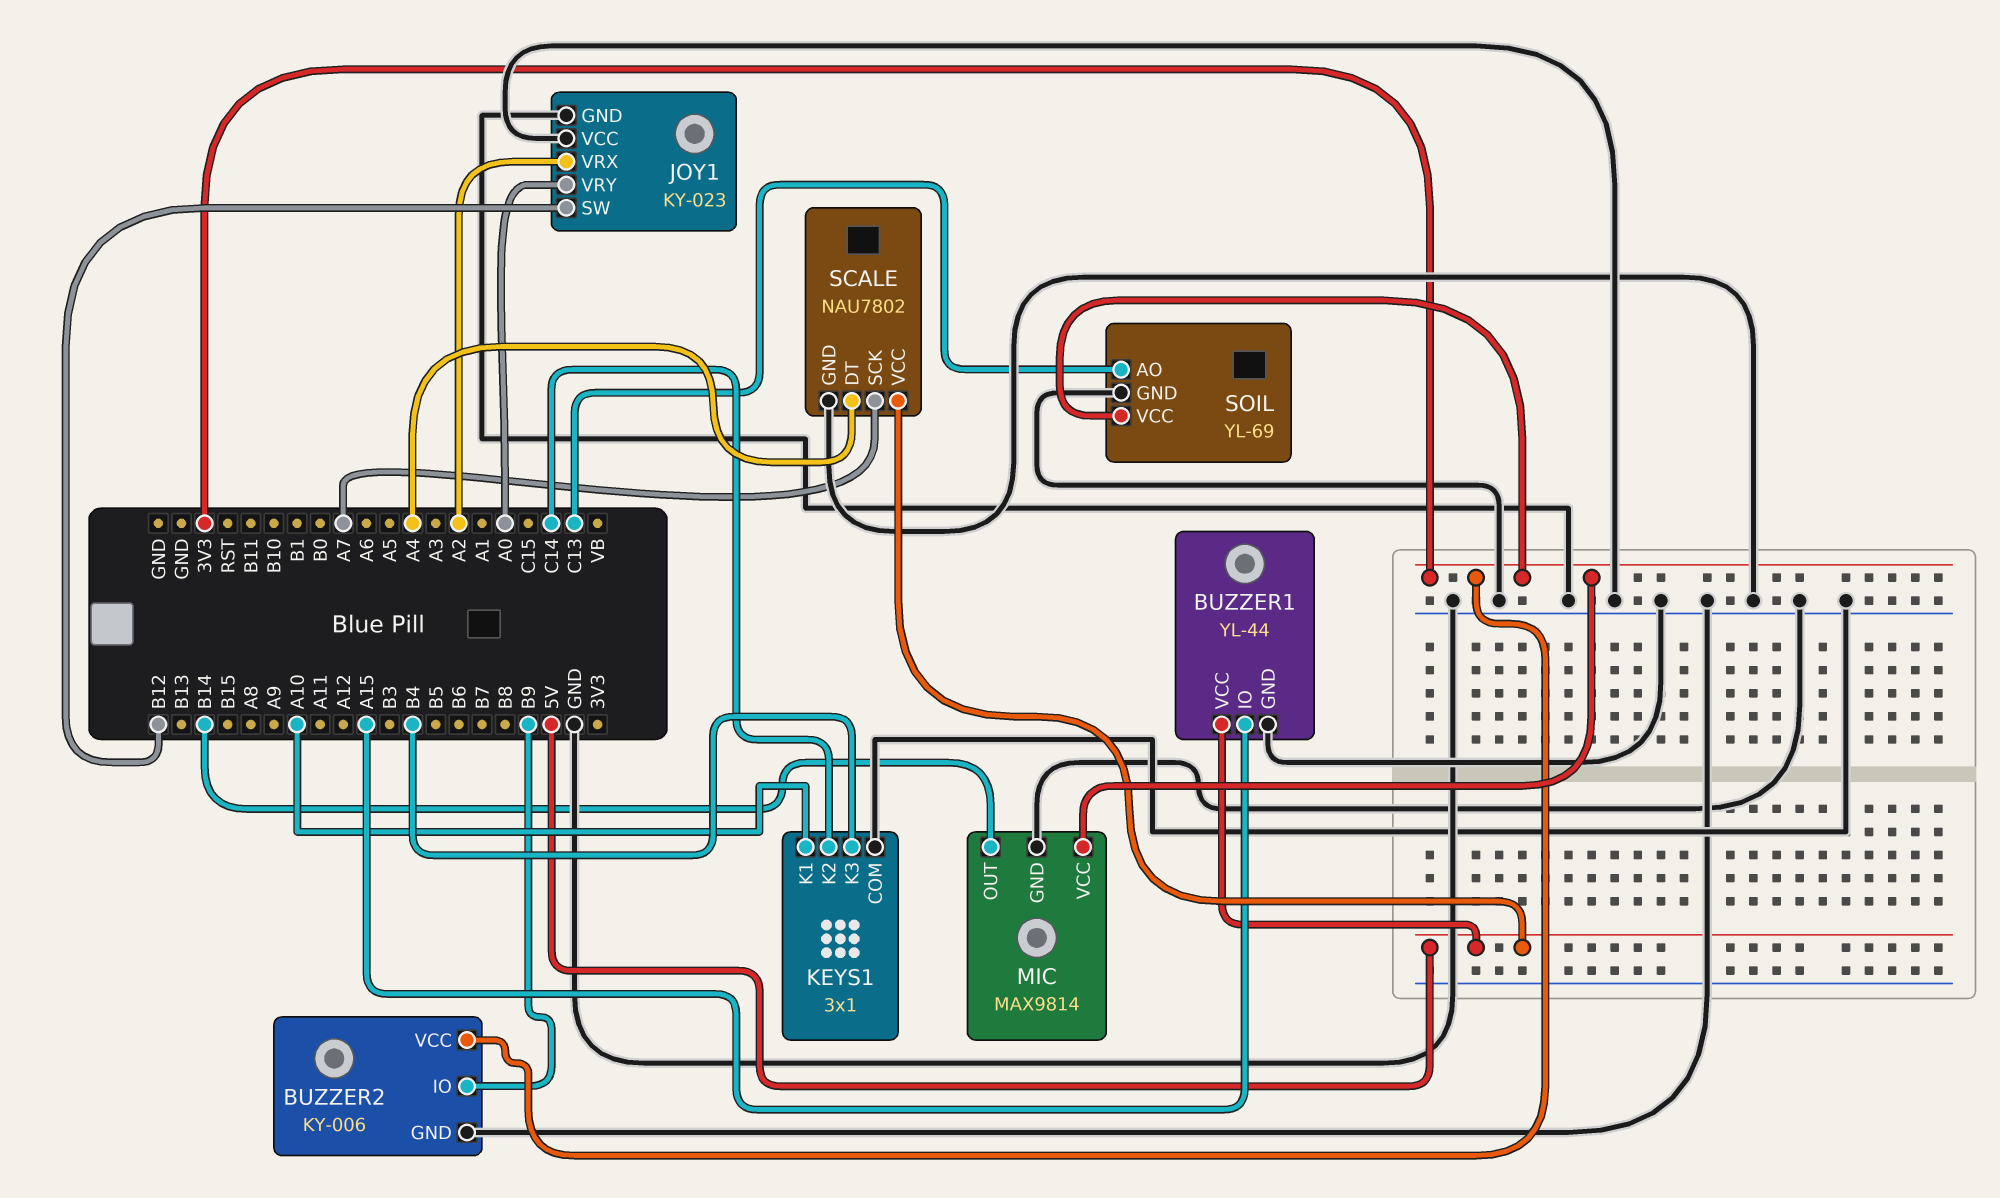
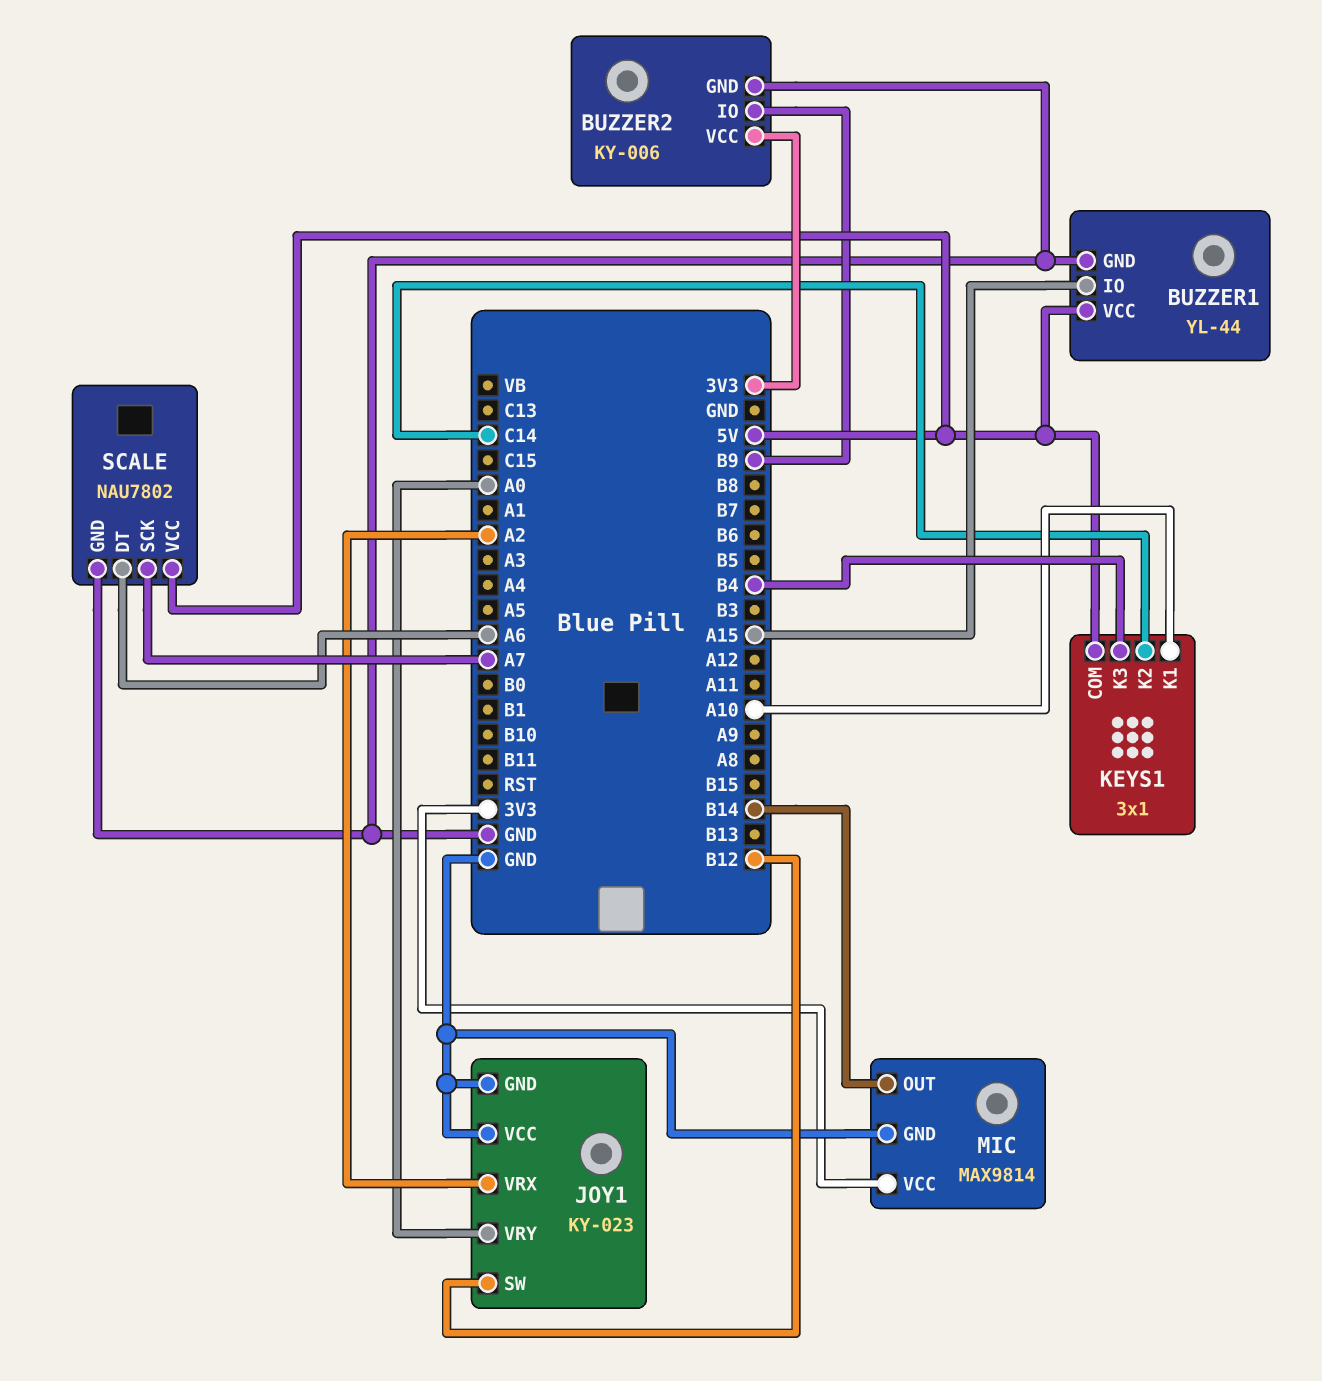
KEYS1 pin COM: GND -> 5V
SCALE pin DT: A4 -> A6
SOIL: YL-69 -> none
SOIL pin AO: C13 -> none
SOIL pin GND: GND -> none
SOIL pin VCC: 3V3 -> none

